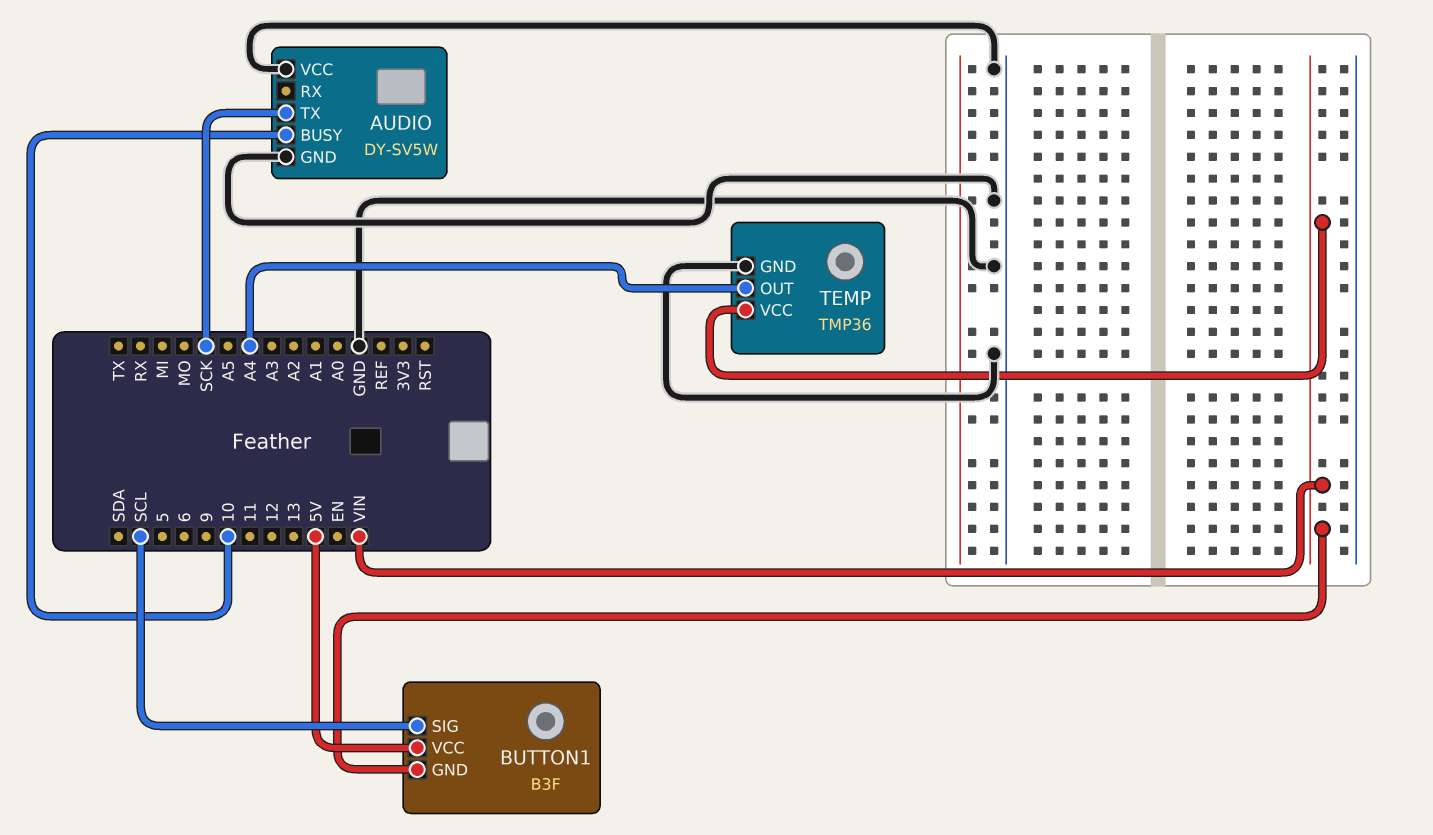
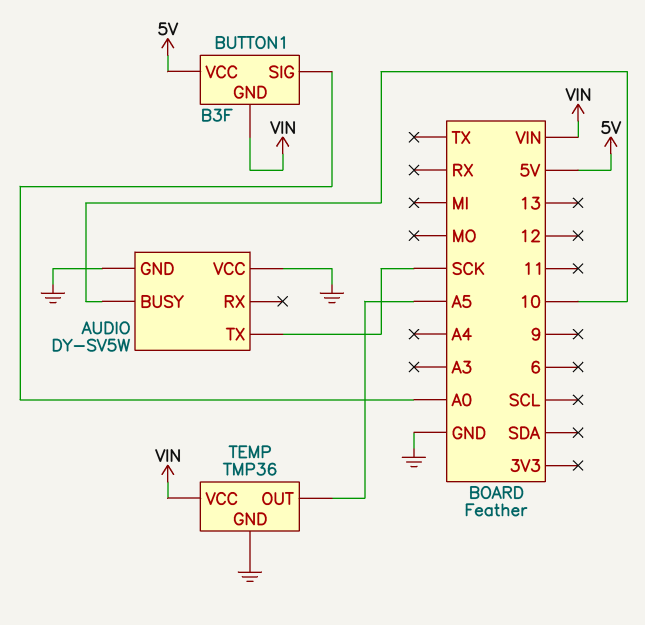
BUTTON1 pin SIG: SCL -> A0
TEMP pin OUT: A4 -> A5

